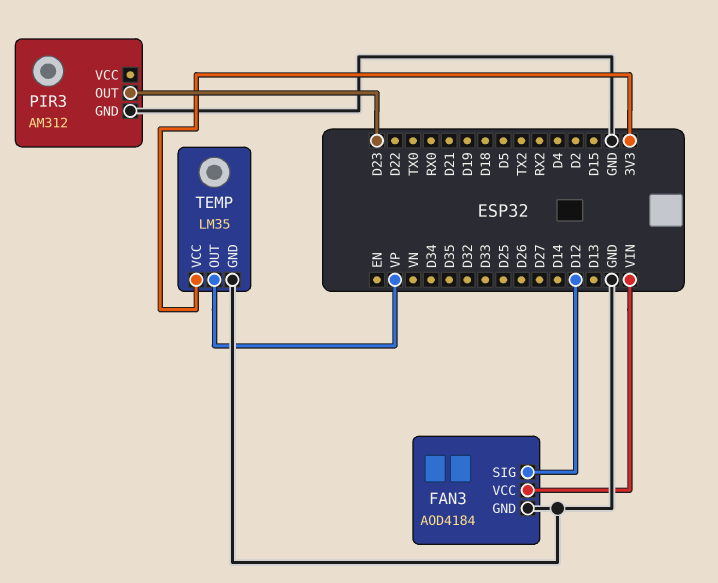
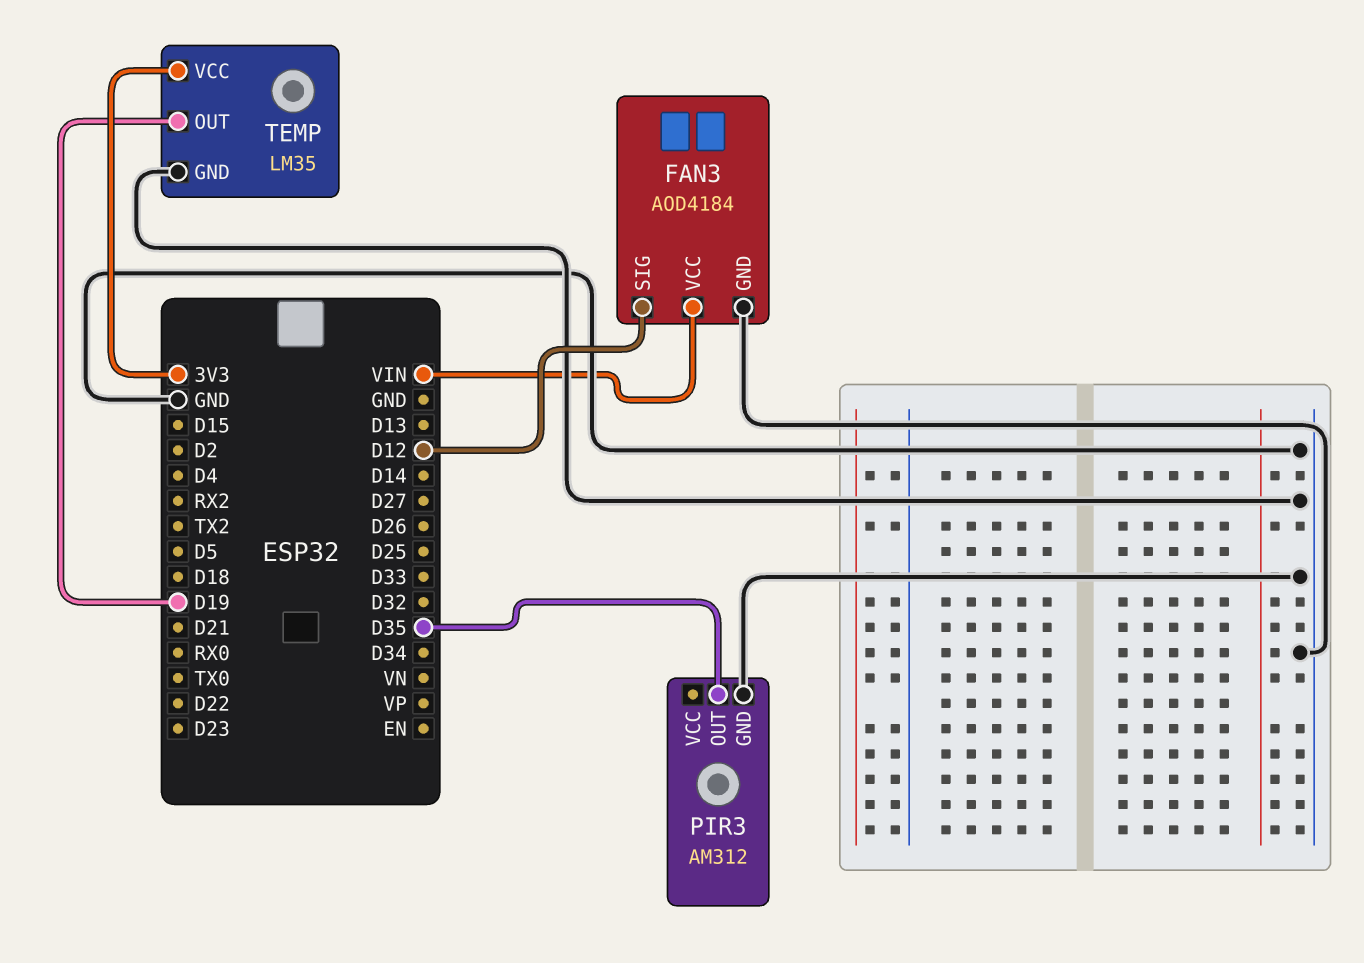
PIR3 pin OUT: D23 -> D35
TEMP pin OUT: VP -> D19

